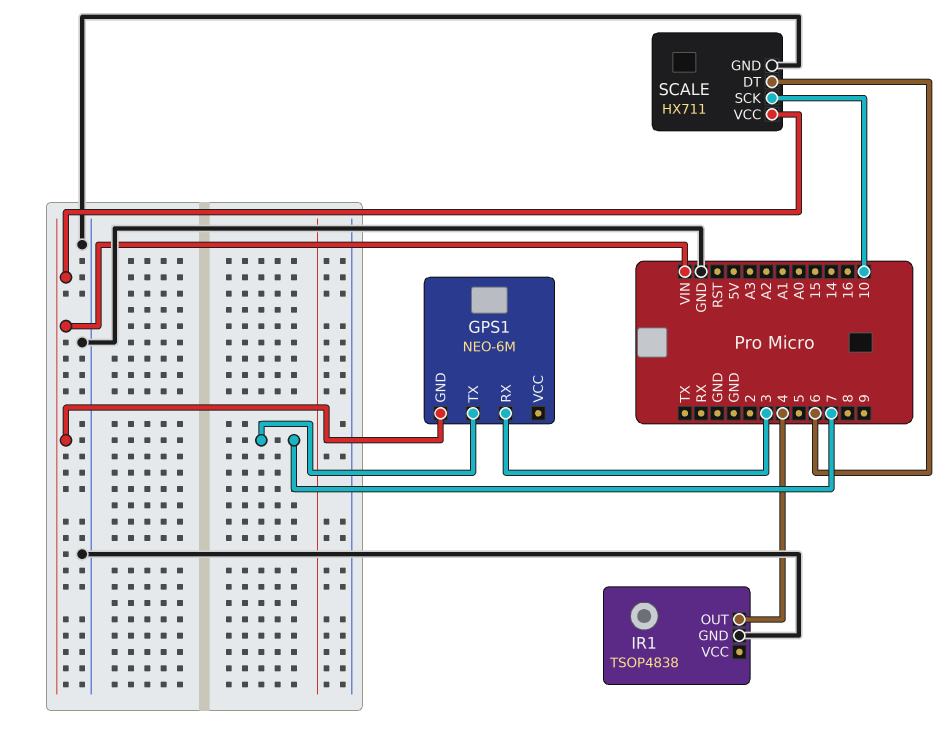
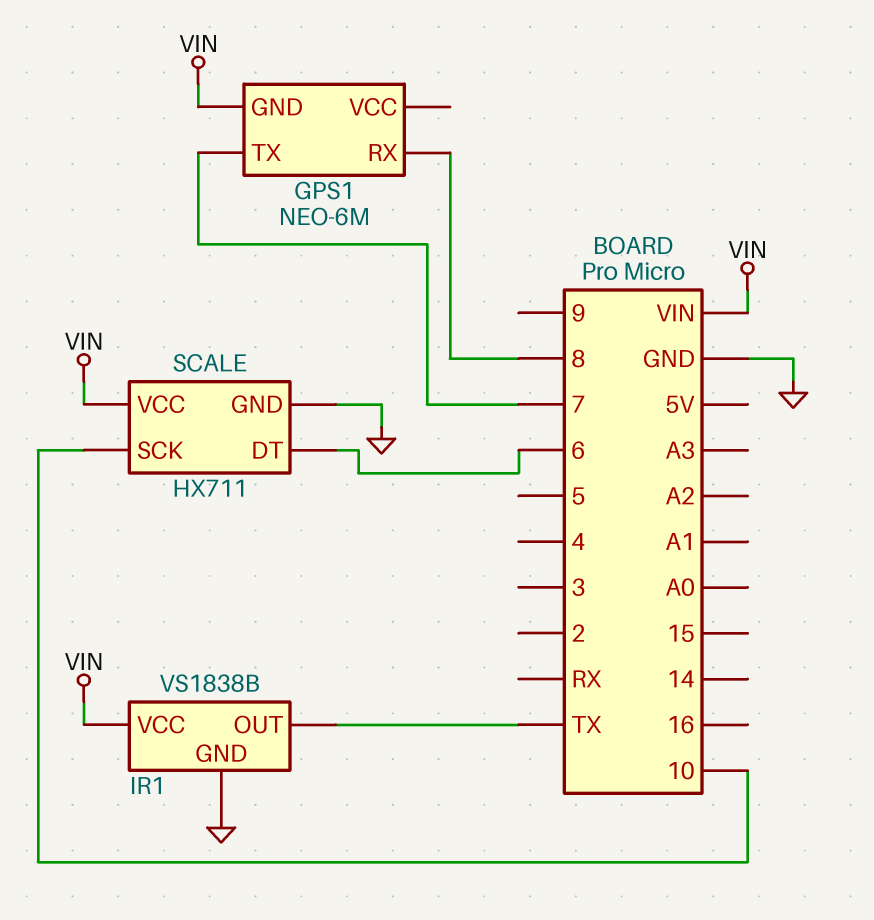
GPS1 pin RX: 3 -> 8
IR1: TSOP4838 -> VS1838B
IR1 pin OUT: 4 -> TX
IR1 pin VCC: none -> VIN

